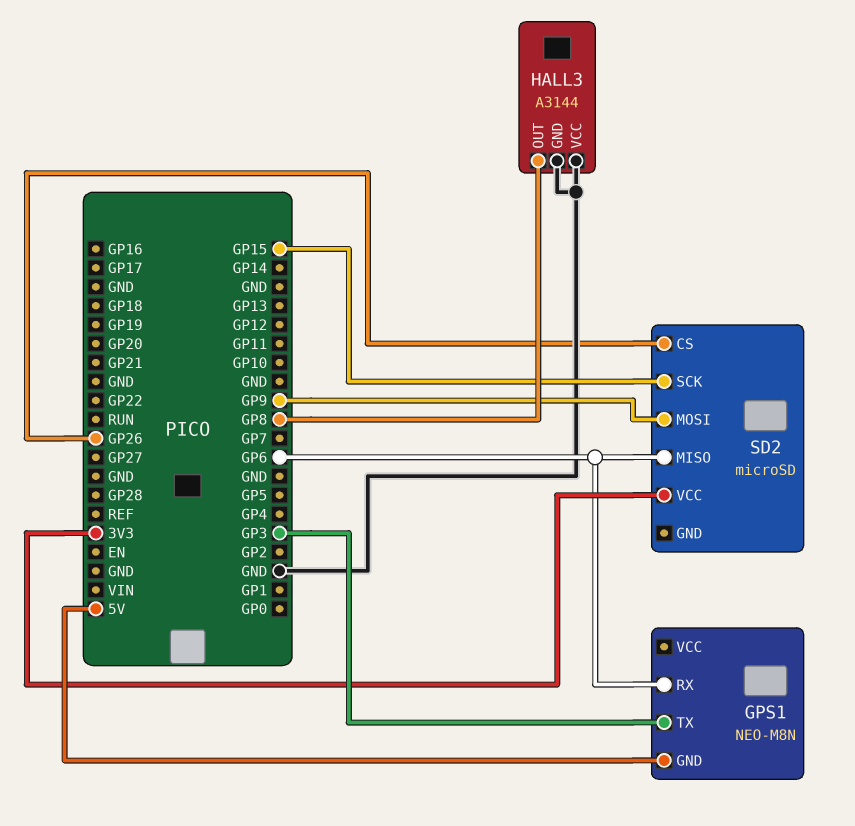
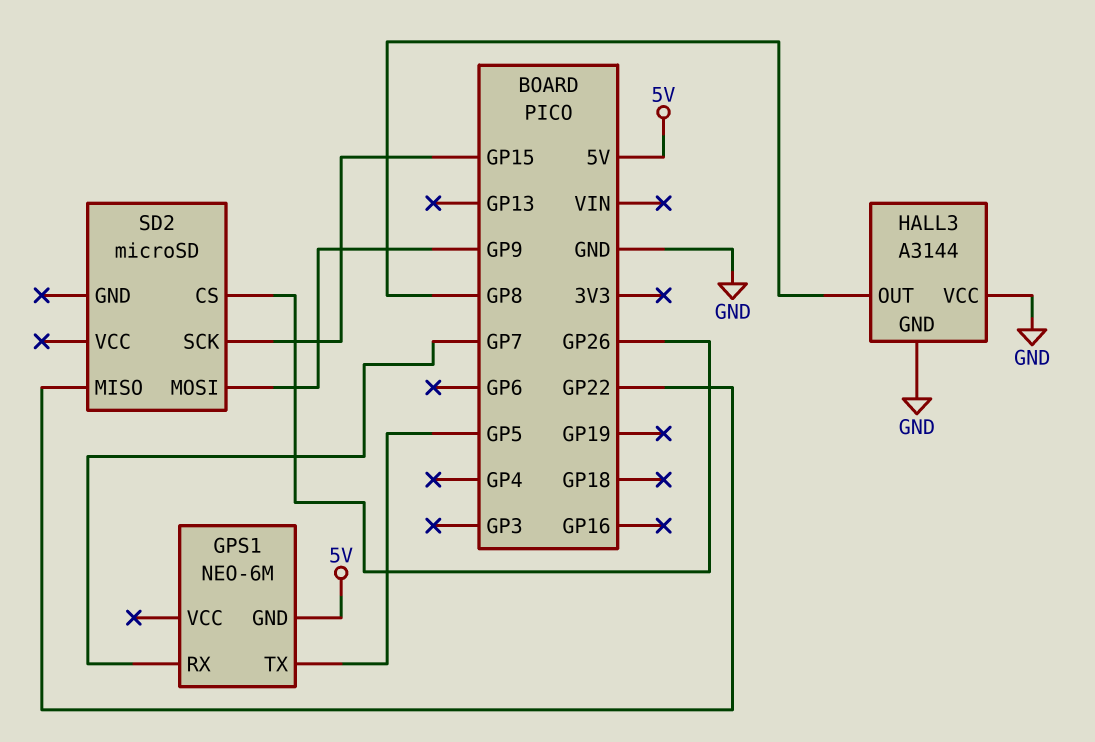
GPS1: NEO-M8N -> NEO-6M
GPS1 pin RX: GP6 -> GP7
GPS1 pin TX: GP3 -> GP5
SD2 pin MISO: GP6 -> GP22
SD2 pin VCC: 3V3 -> none

